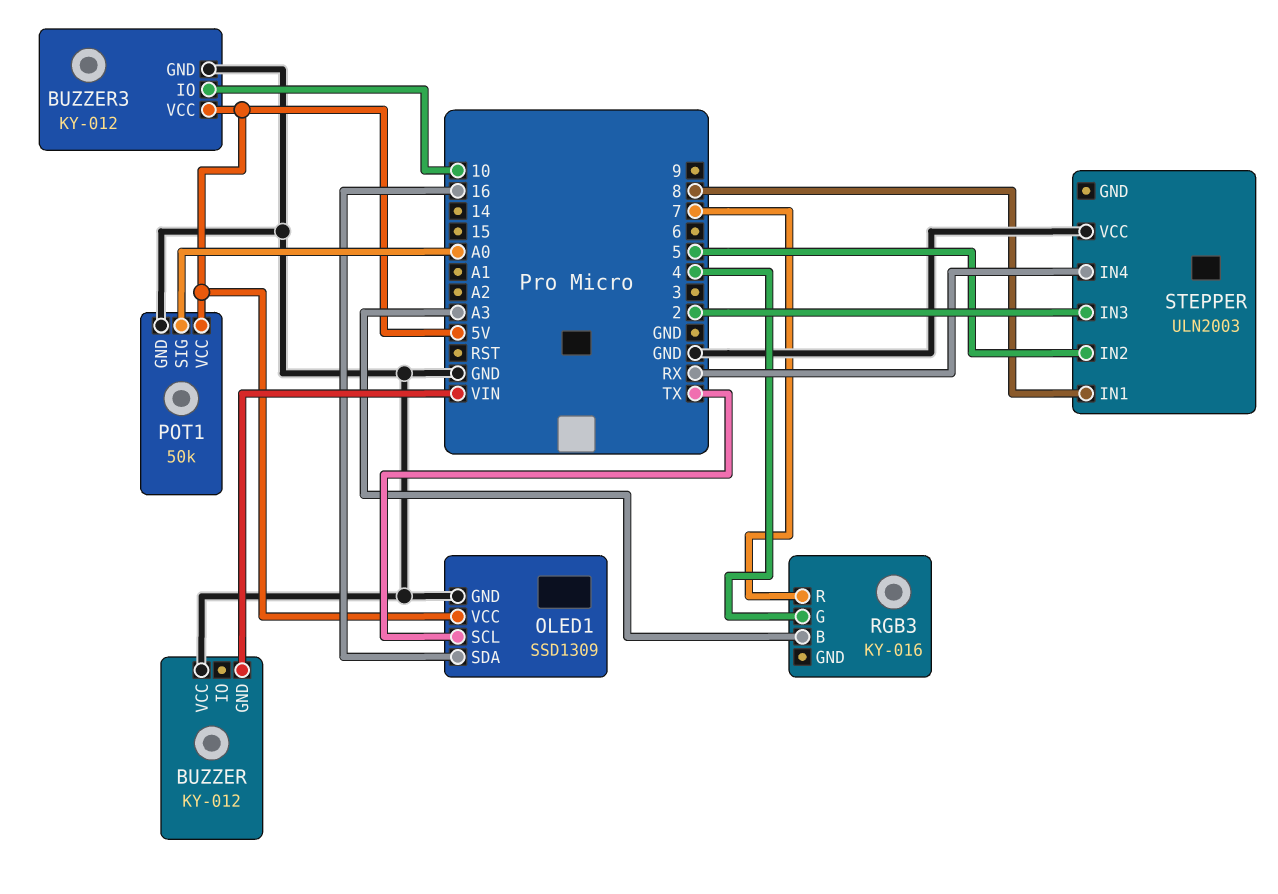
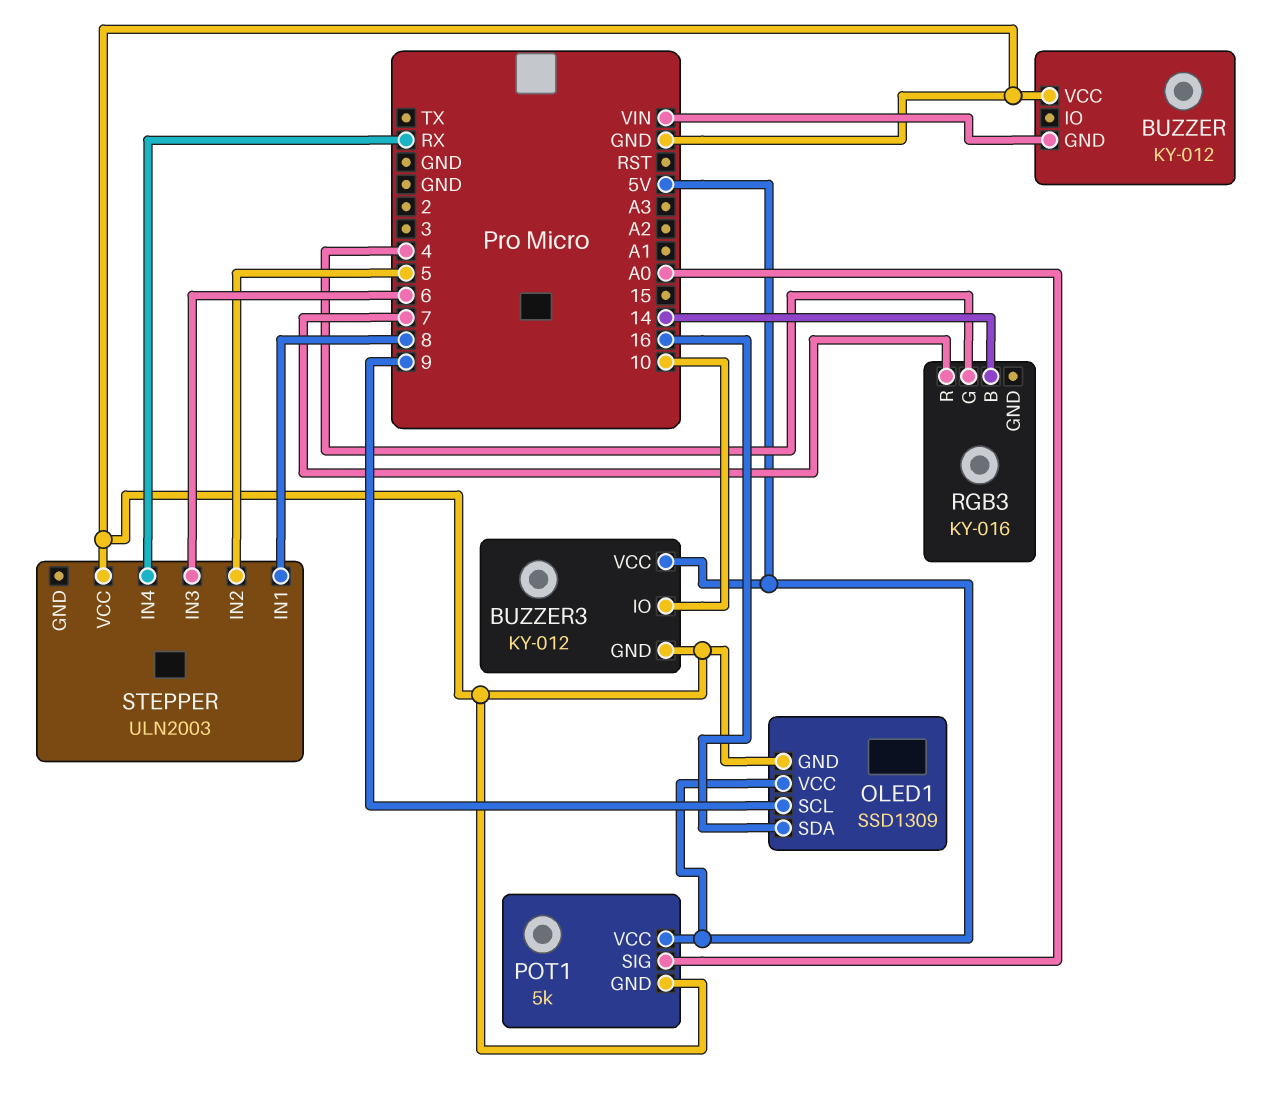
OLED1 pin SCL: TX -> 9
POT1: 50k -> 5k
RGB3 pin B: A3 -> 14
STEPPER pin IN3: 2 -> 6

